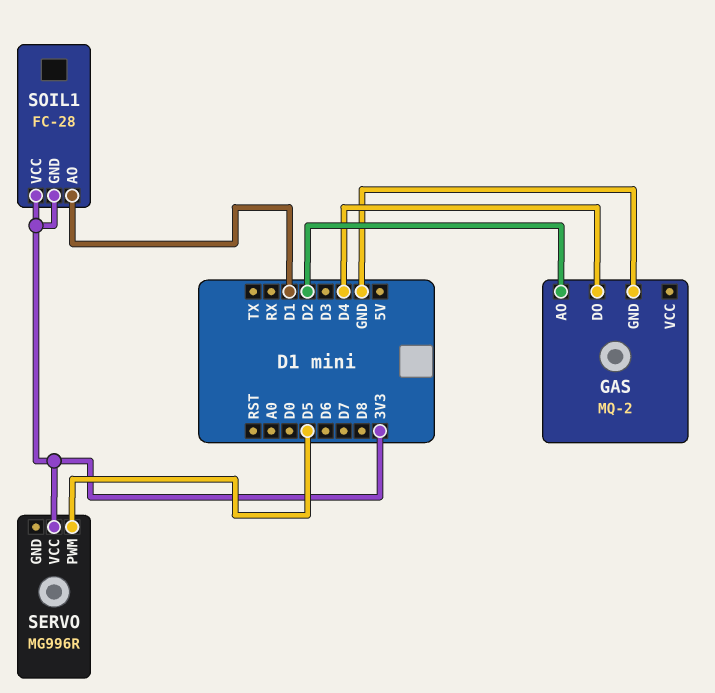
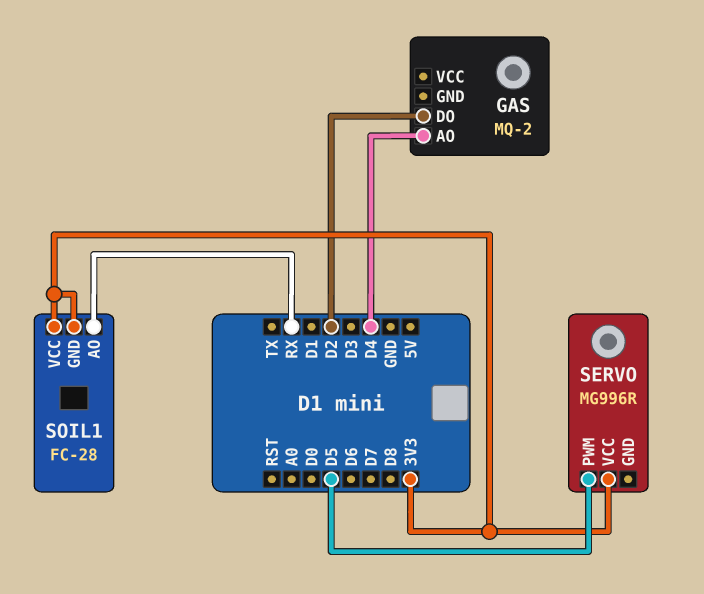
GAS pin AO: D2 -> D4
GAS pin DO: D4 -> D2
GAS pin GND: GND -> none
SOIL1 pin AO: D1 -> RX

